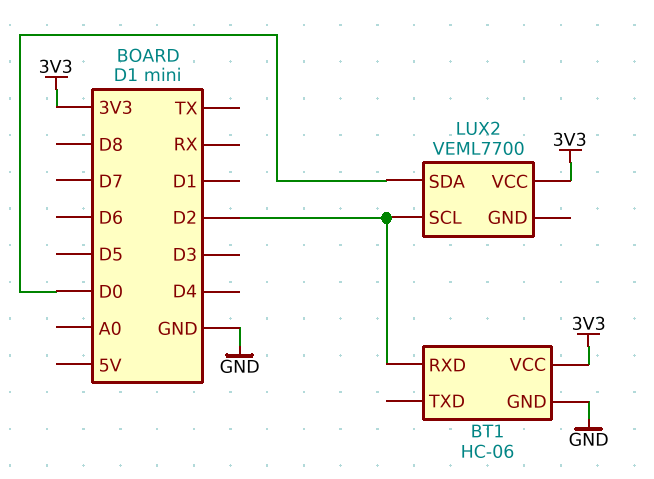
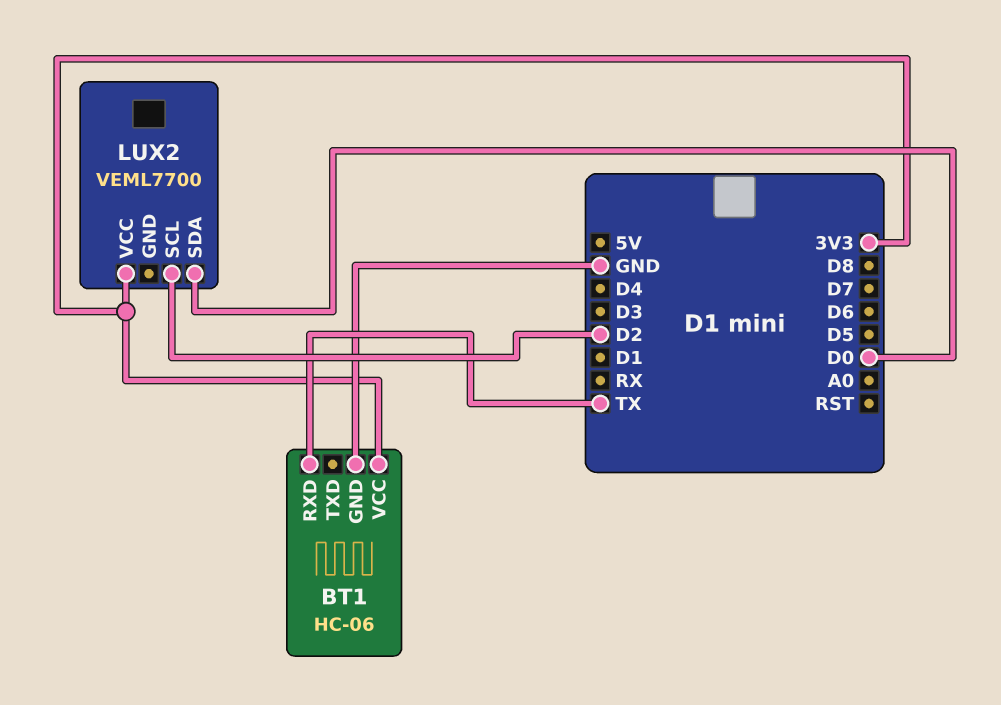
BT1 pin RXD: D2 -> TX

